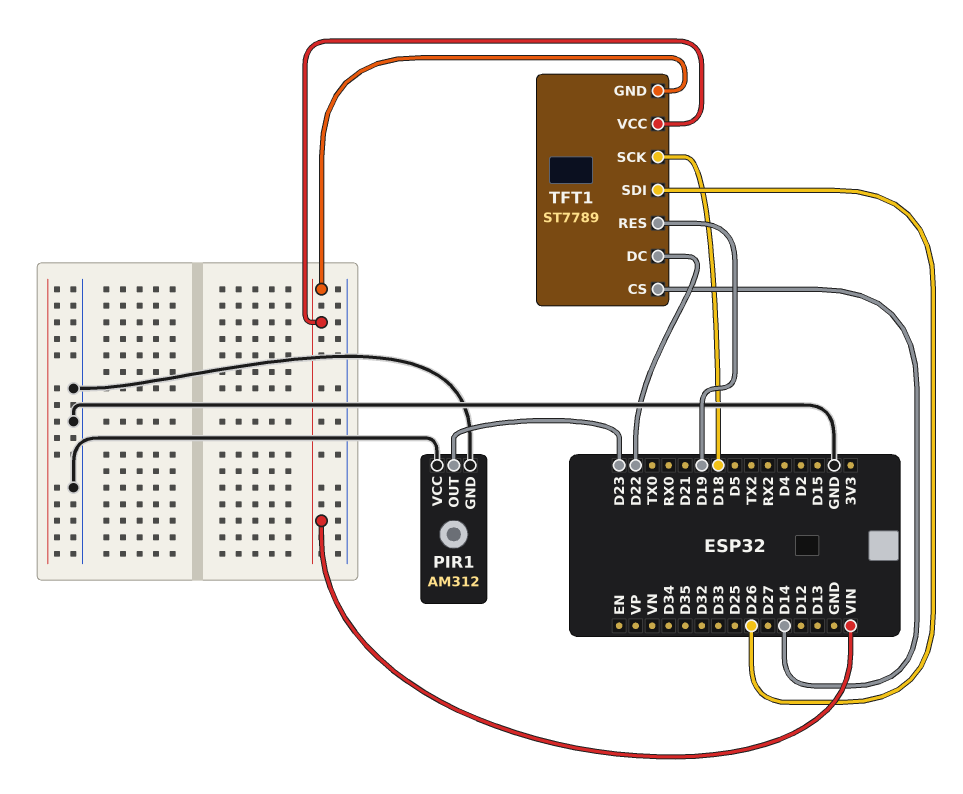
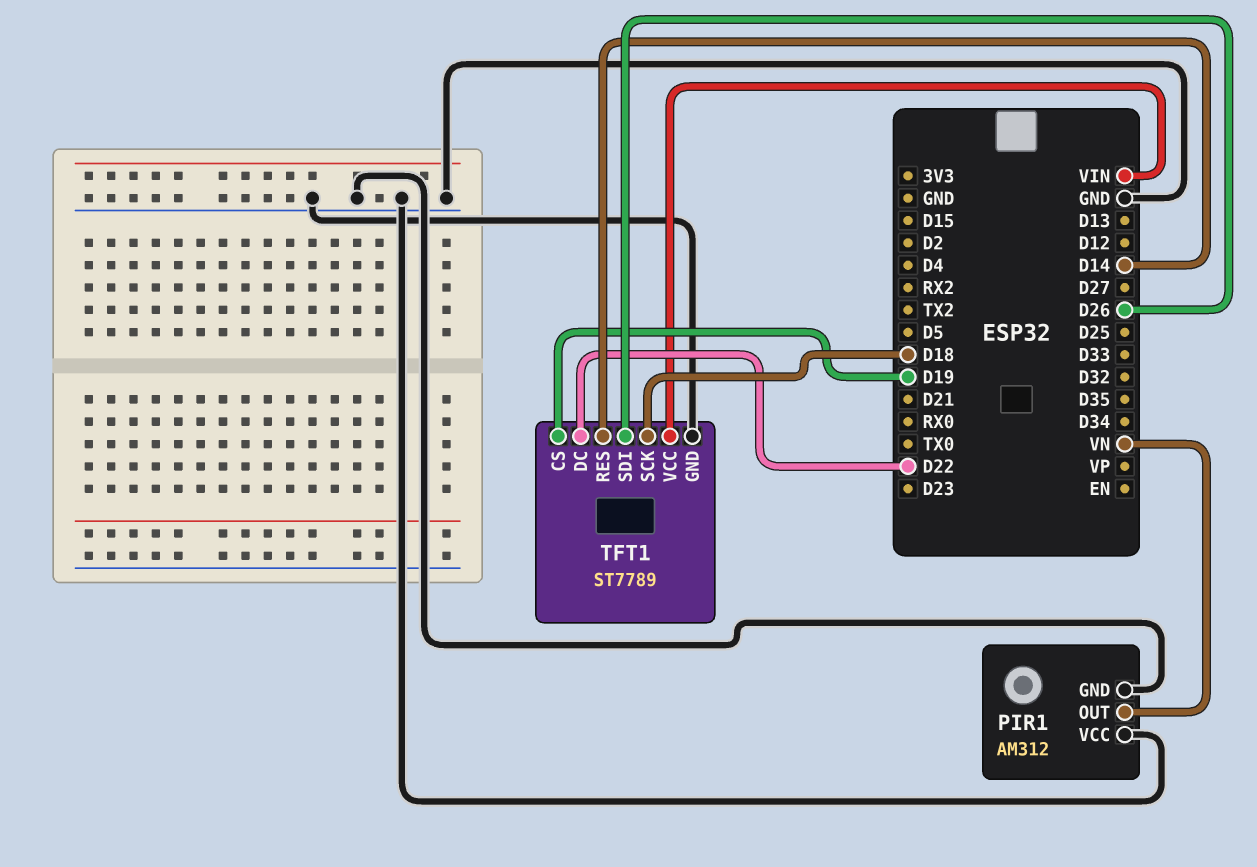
PIR1 pin OUT: D23 -> VN
TFT1 pin CS: D14 -> D19
TFT1 pin GND: VIN -> GND
TFT1 pin RES: D19 -> D14

